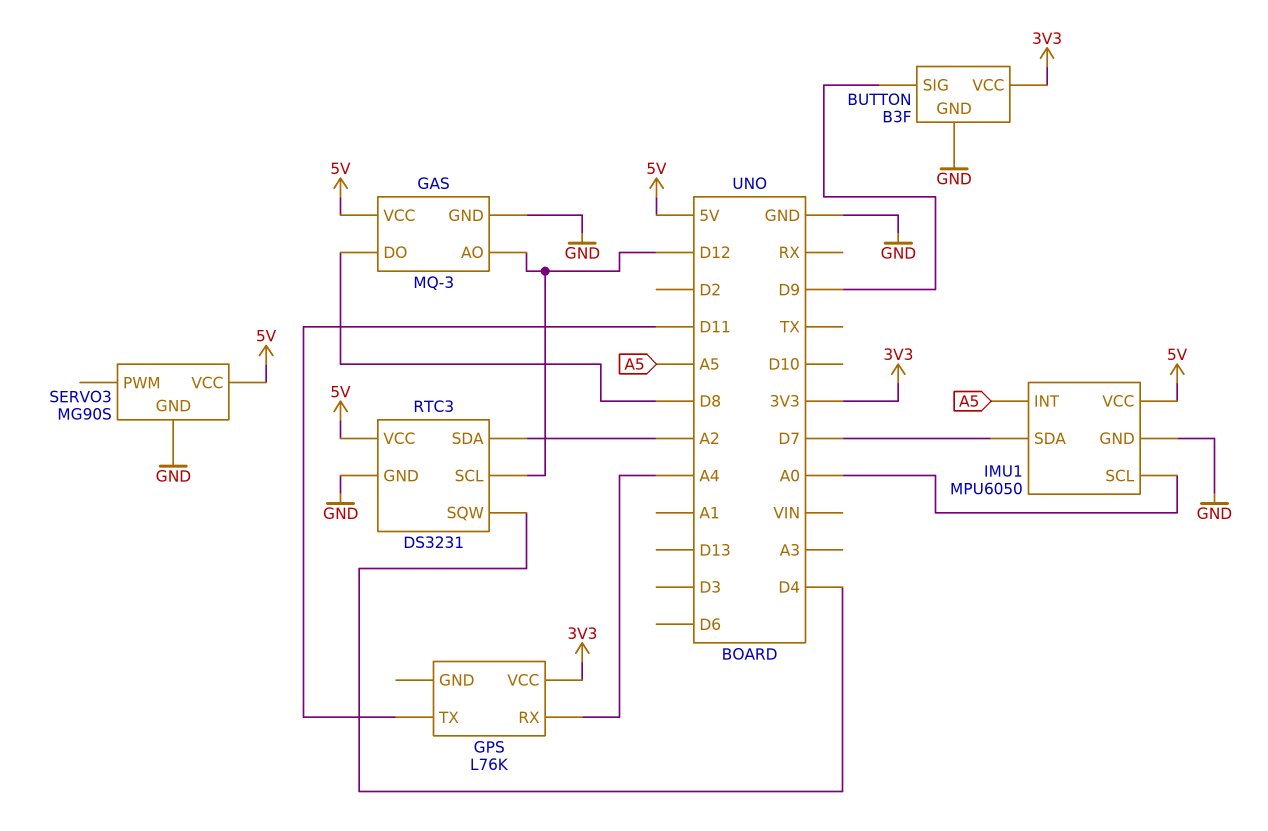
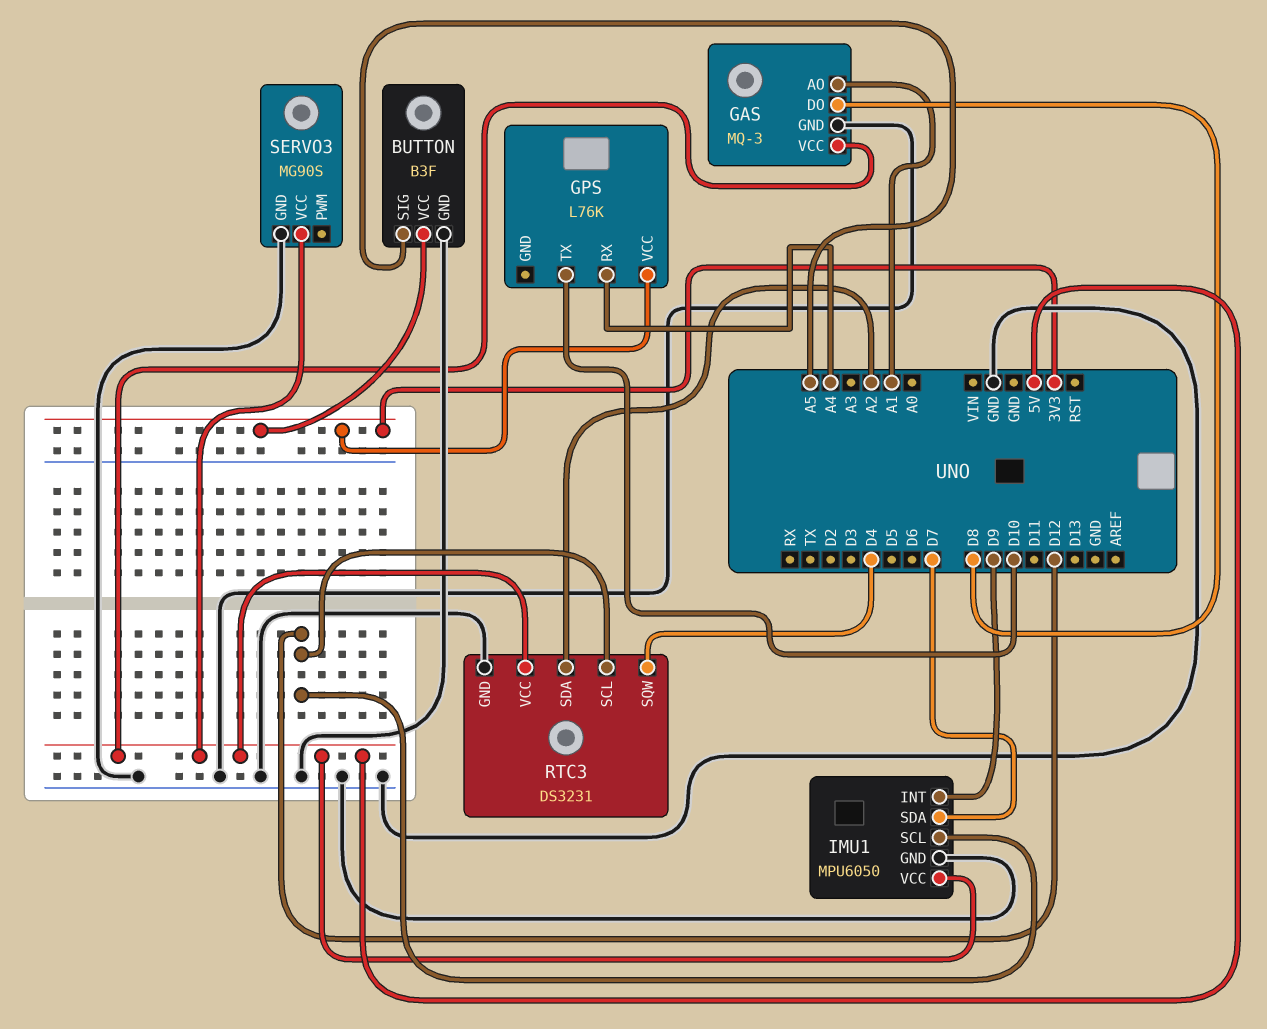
BUTTON pin SIG: D9 -> A5
GAS pin AO: D12 -> A1
GPS pin TX: D11 -> D10
IMU1 pin INT: A5 -> D9
IMU1 pin SCL: A0 -> D12

